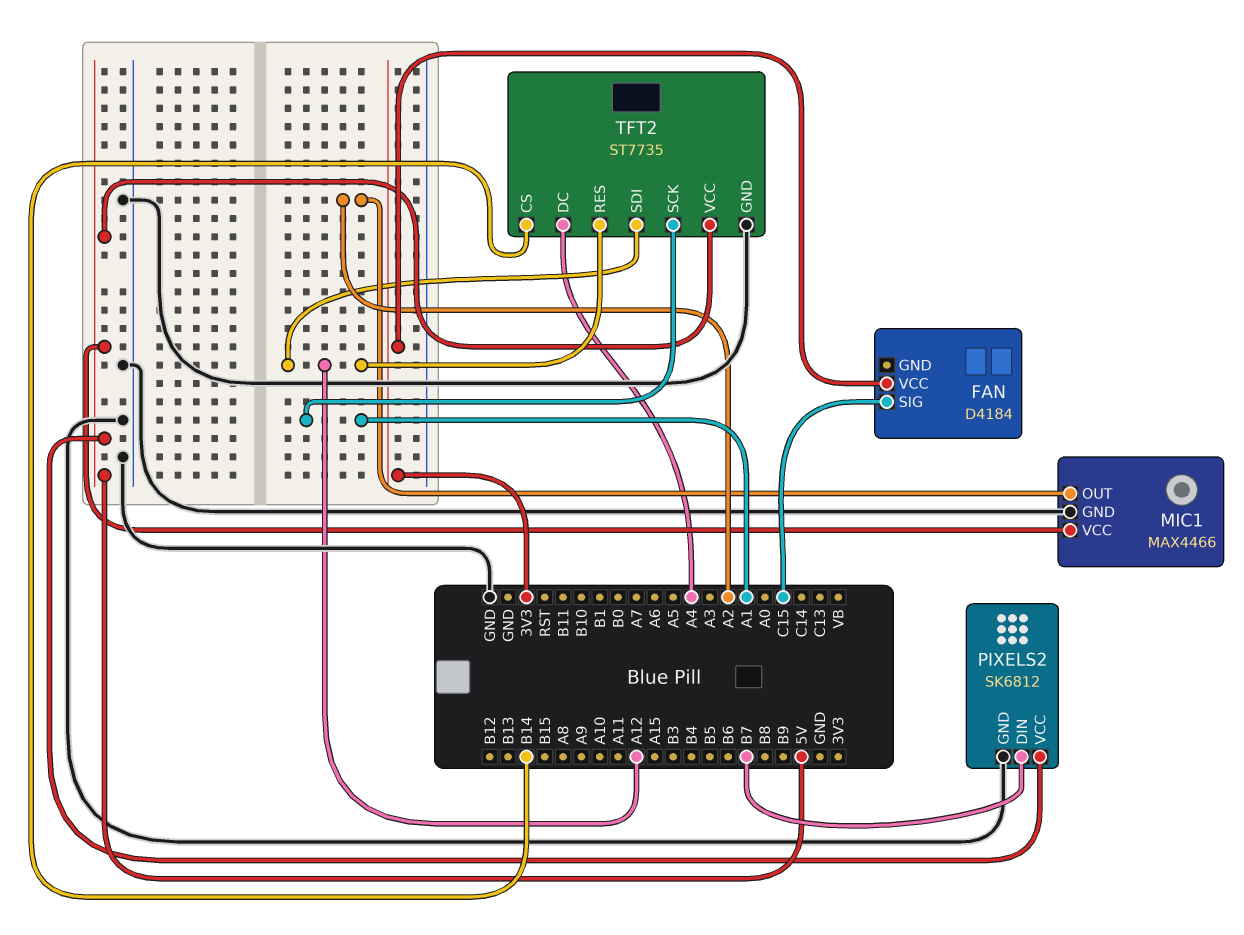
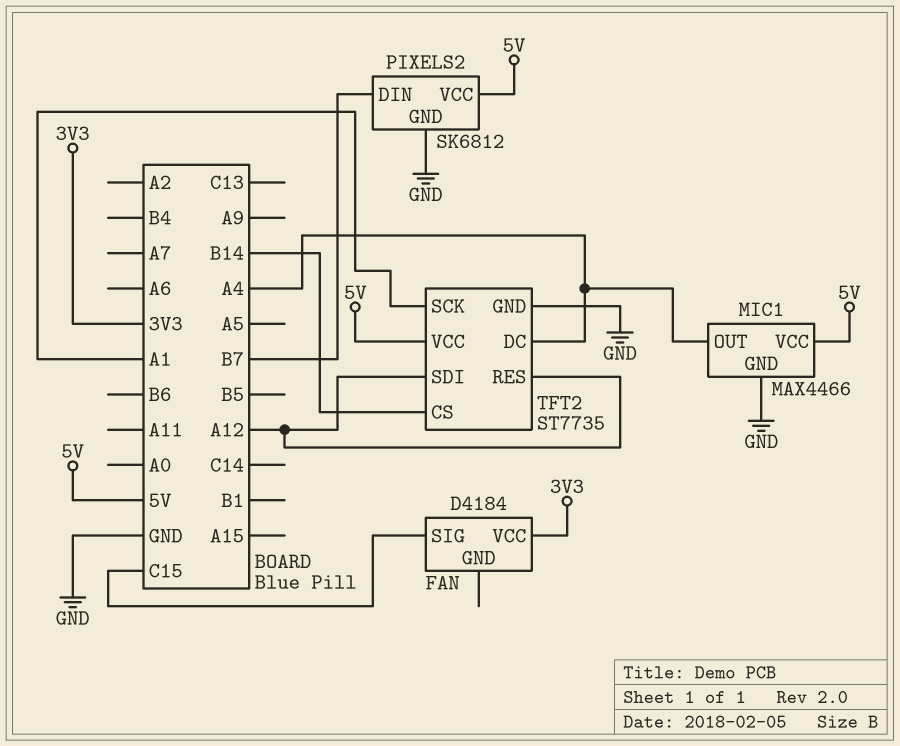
MIC1 pin OUT: A2 -> A4

